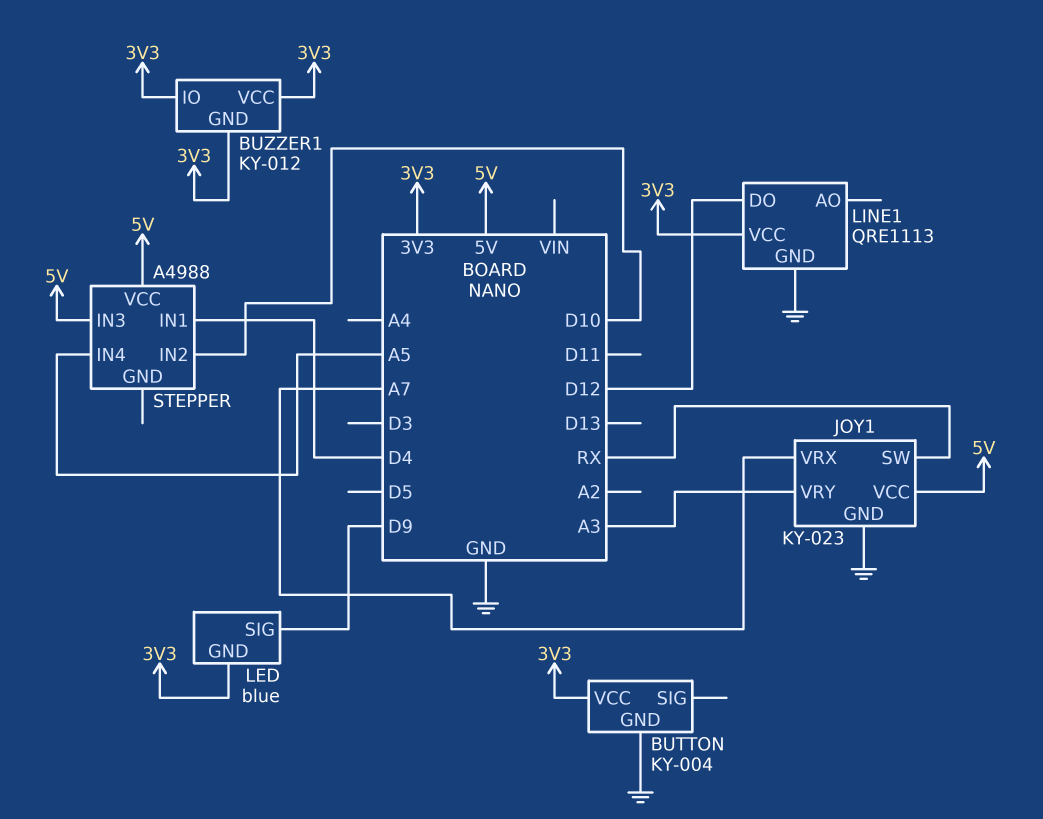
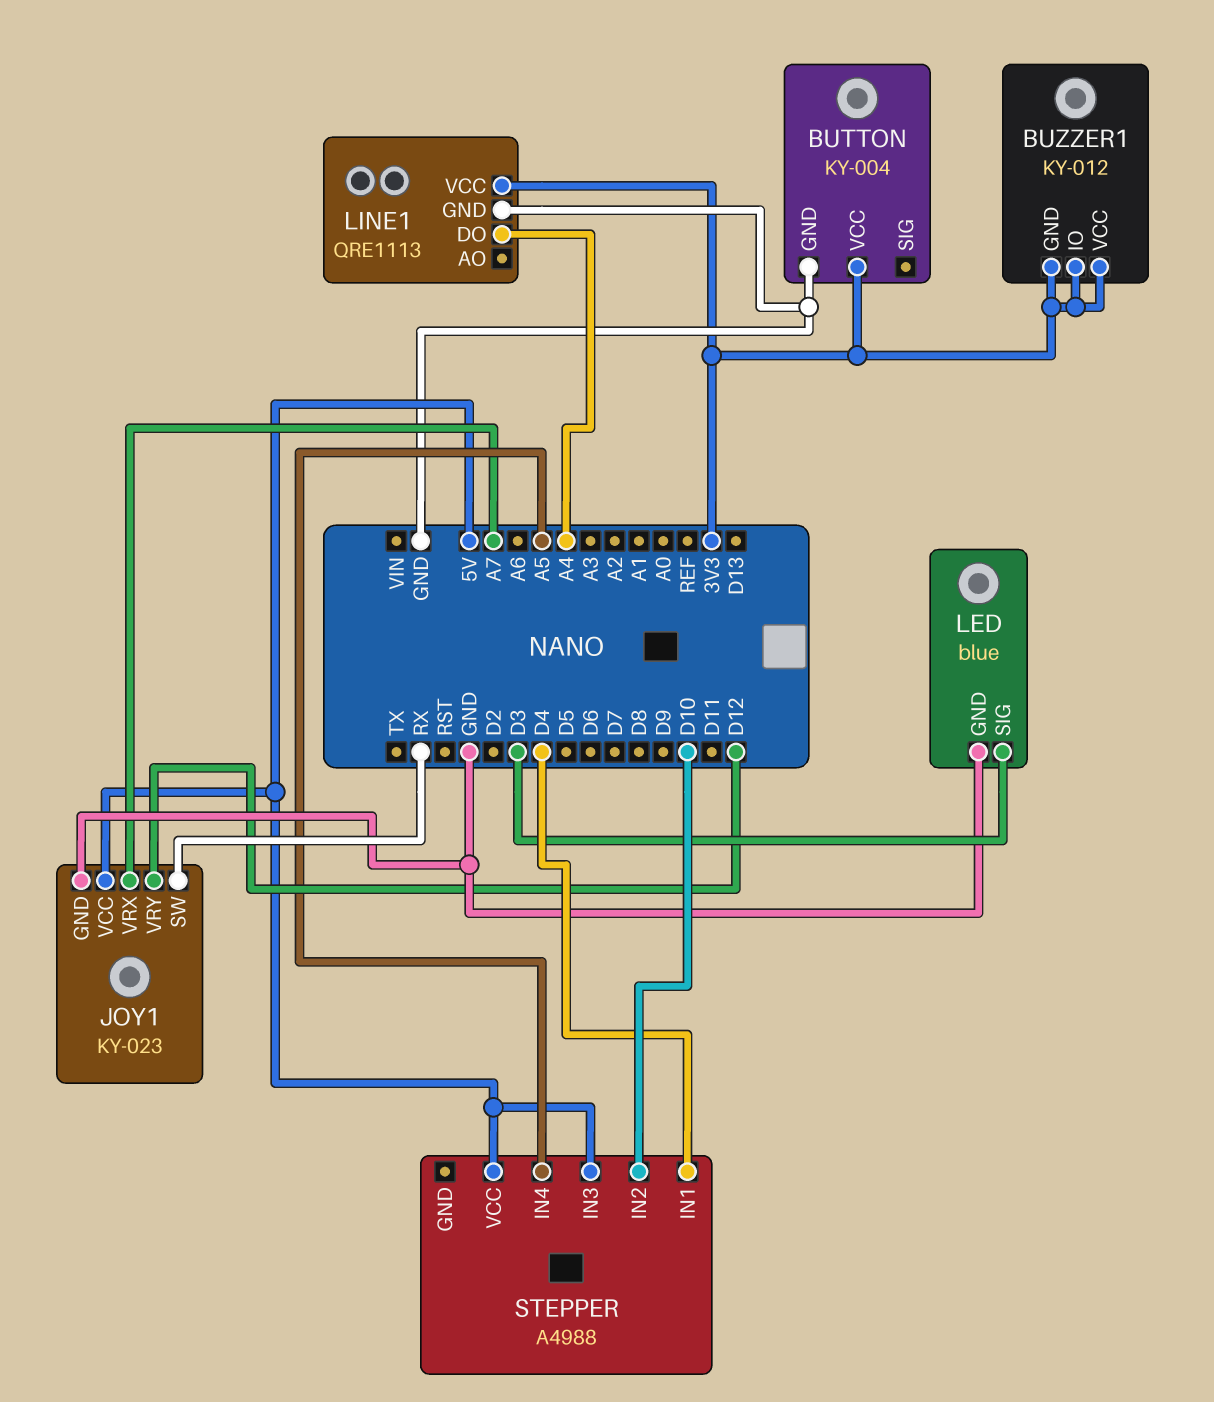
JOY1 pin VRY: A3 -> D12
LED pin GND: 3V3 -> GND
LED pin SIG: D9 -> D3
LINE1 pin DO: D12 -> A4

